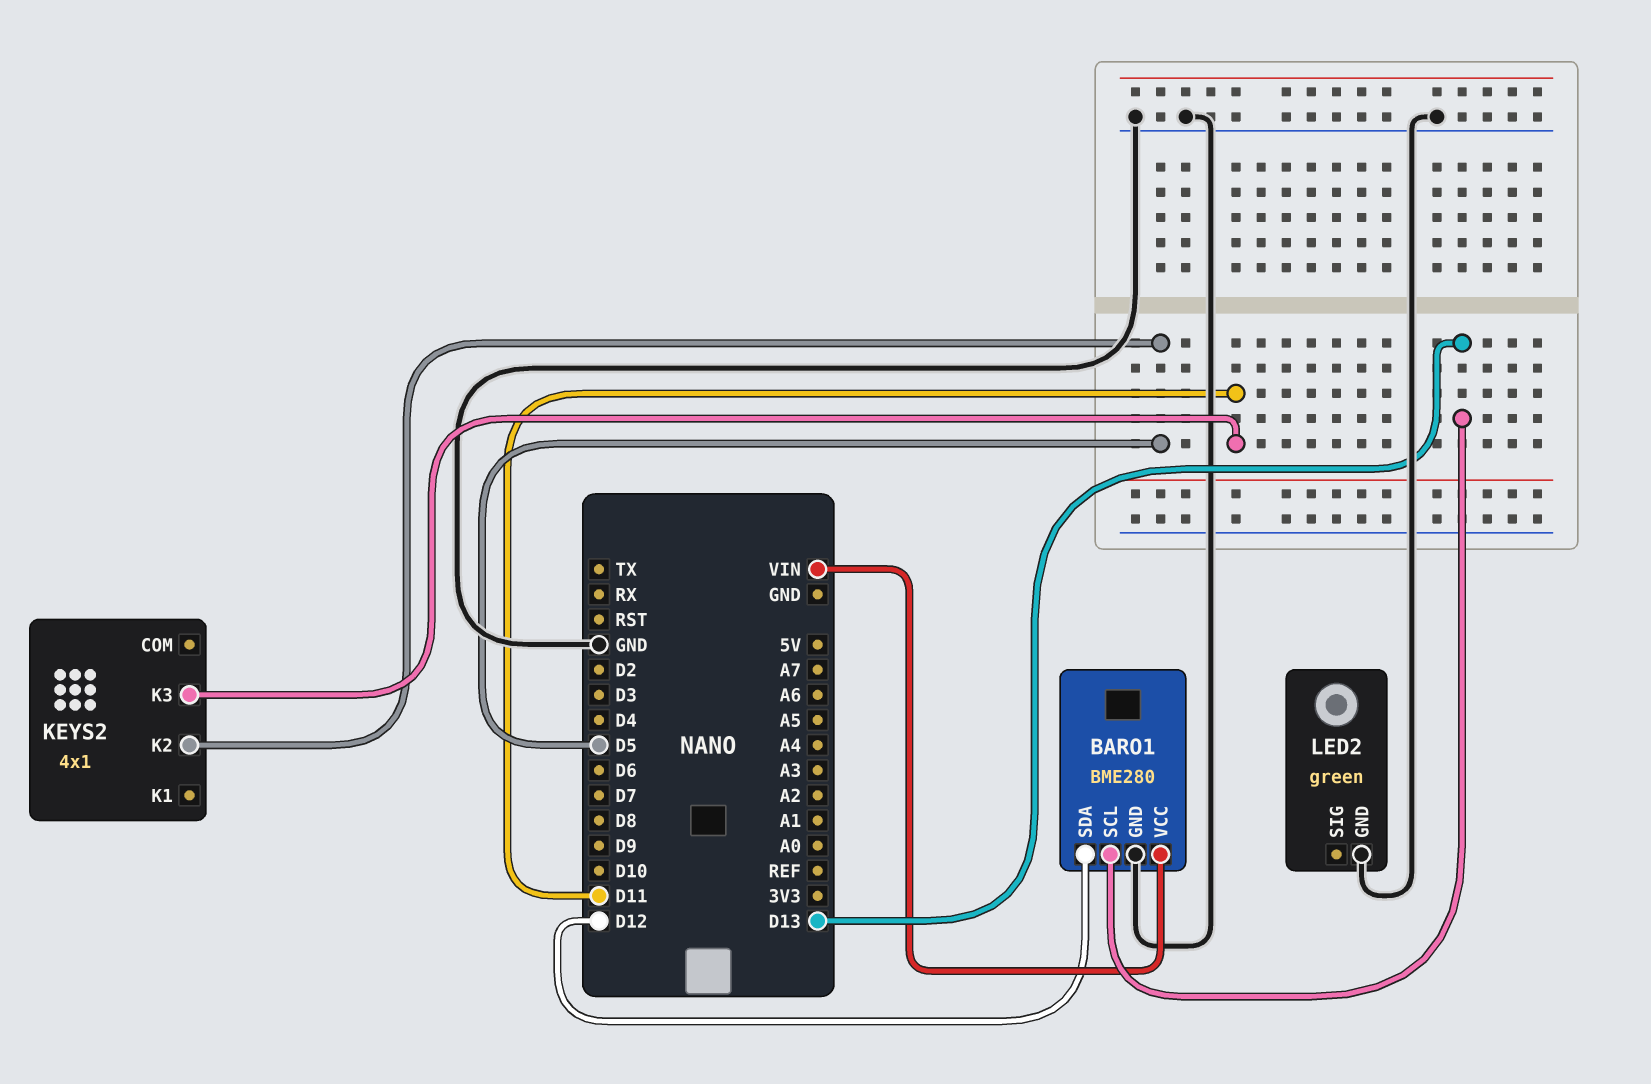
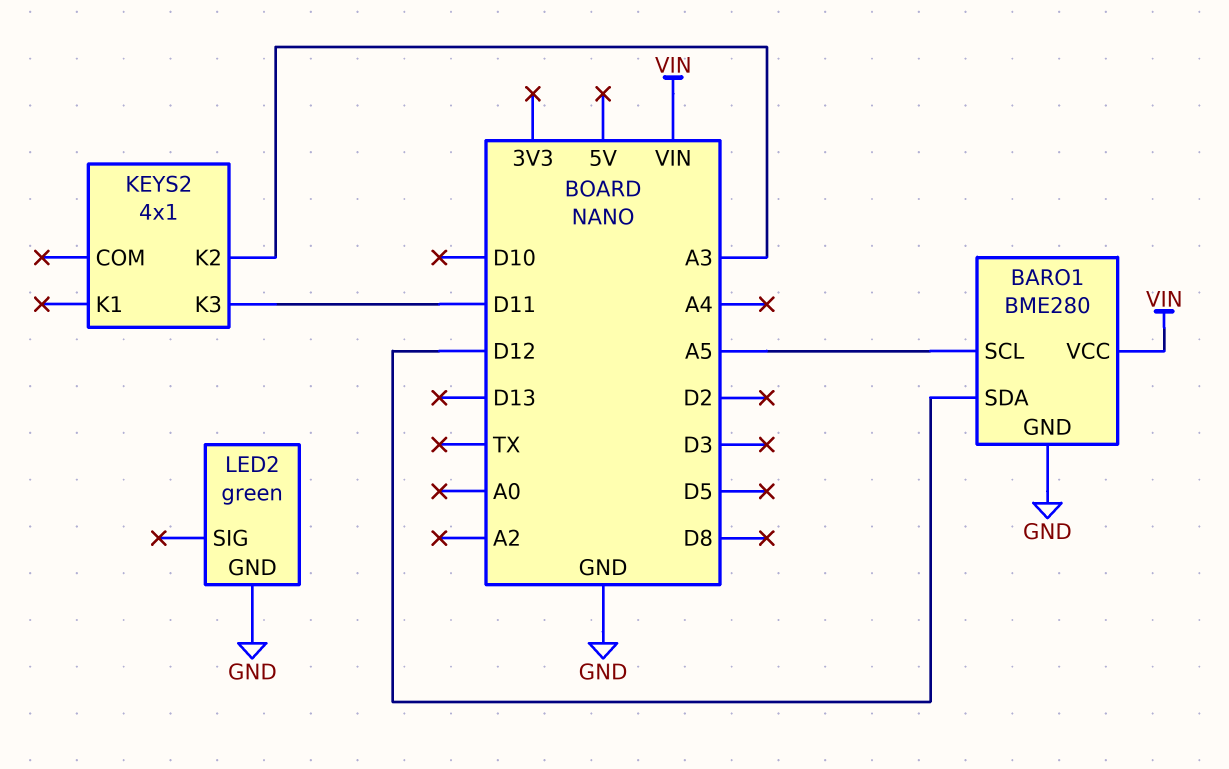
BARO1 pin SCL: D13 -> A5
KEYS2 pin K2: D5 -> A3

